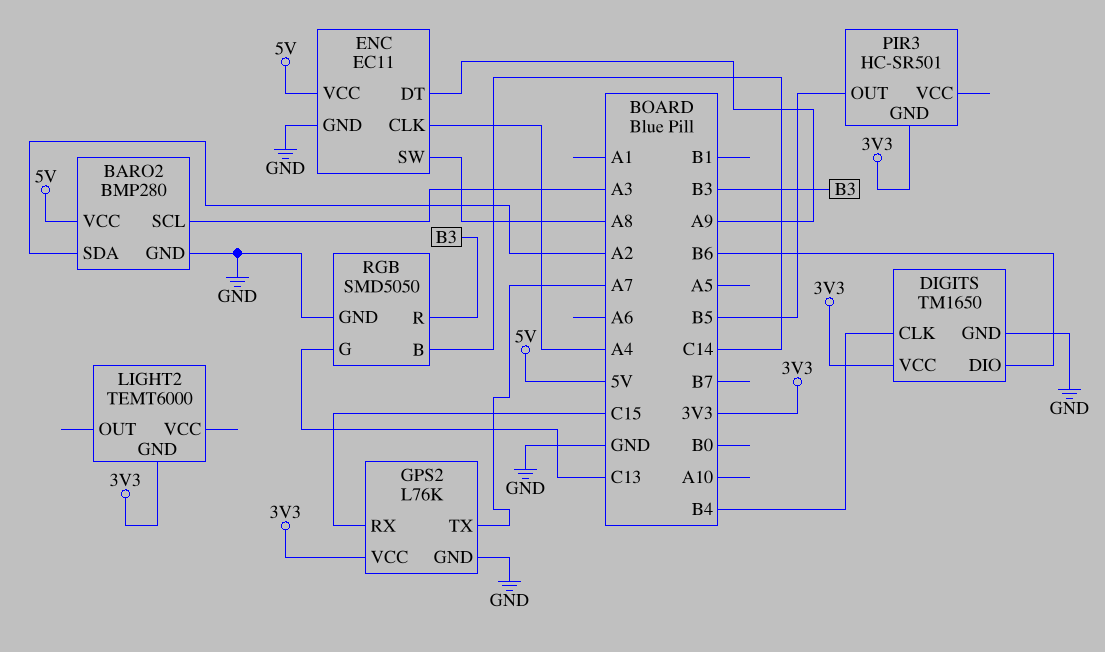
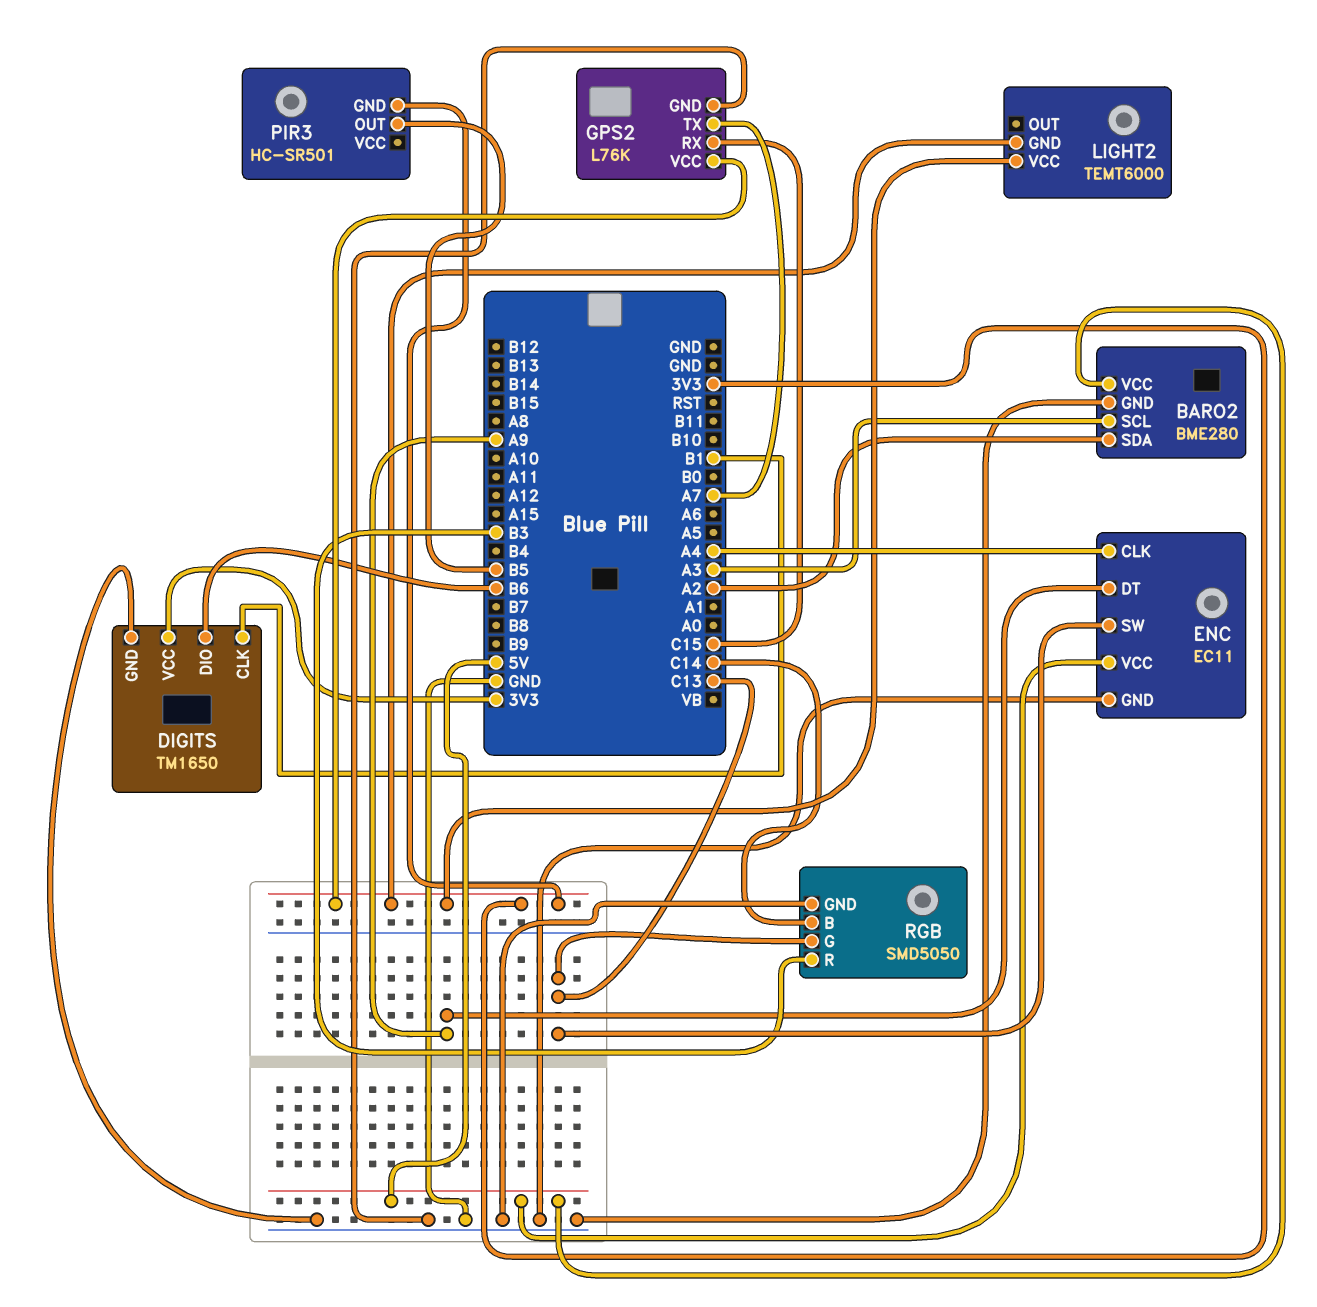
BARO2: BMP280 -> BME280
DIGITS pin CLK: B4 -> B1
ENC pin SW: A8 -> C13
LIGHT2 pin VCC: none -> 3V3

